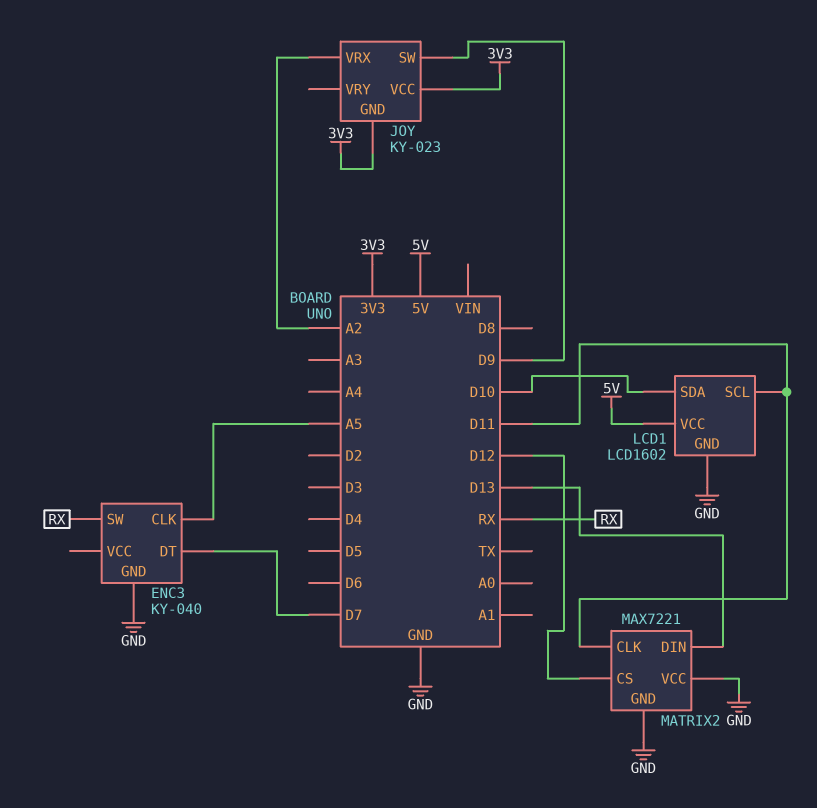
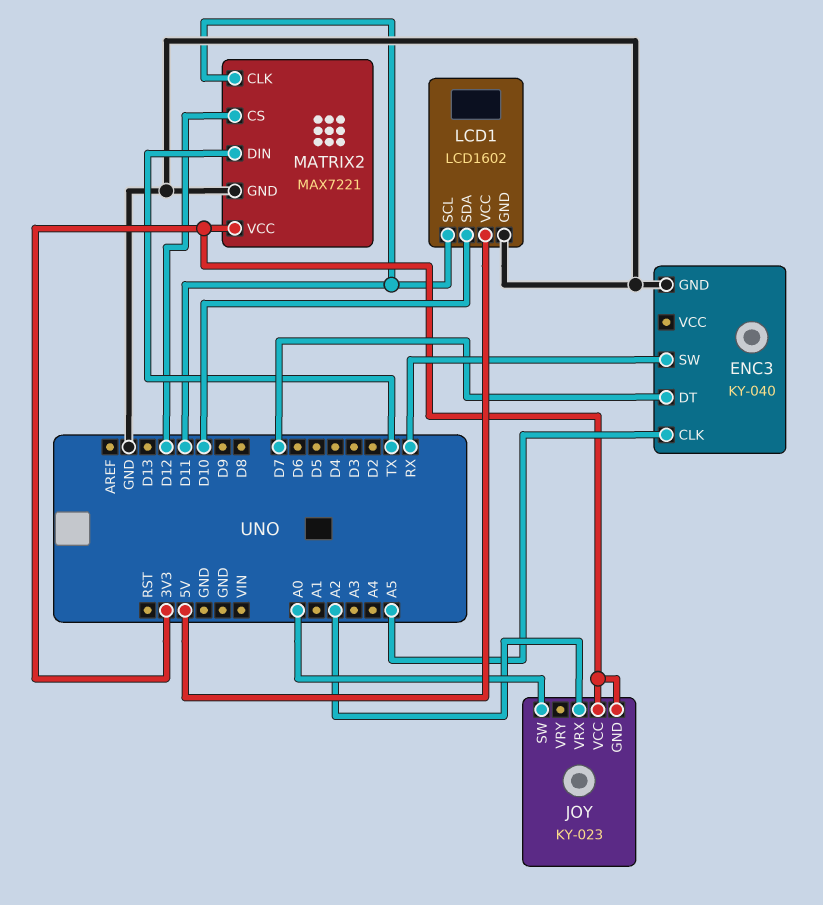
JOY pin SW: D9 -> A0
MATRIX2 pin DIN: D13 -> TX
MATRIX2 pin VCC: GND -> 3V3

